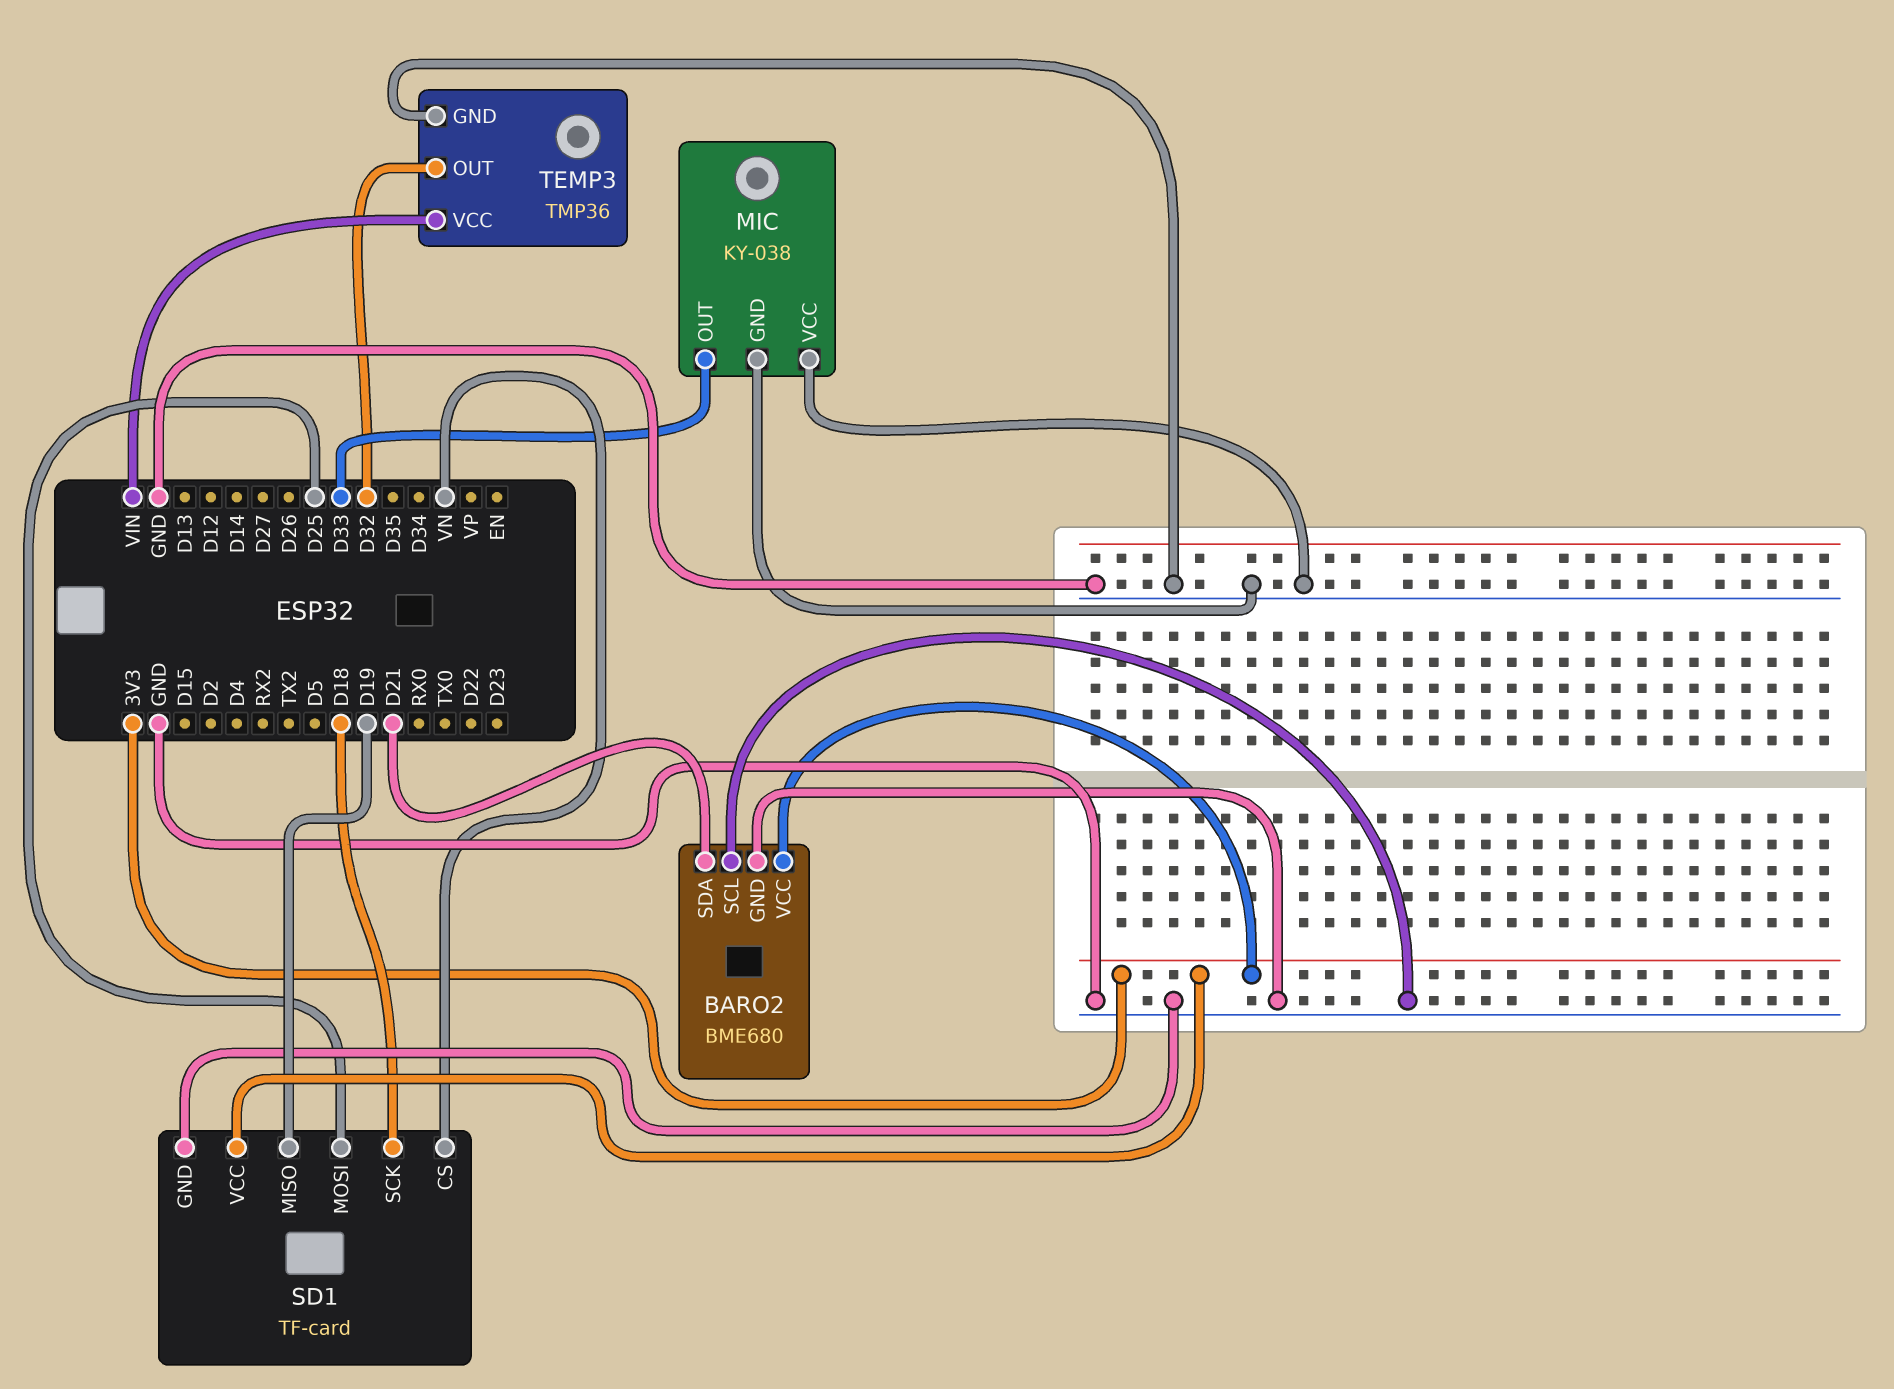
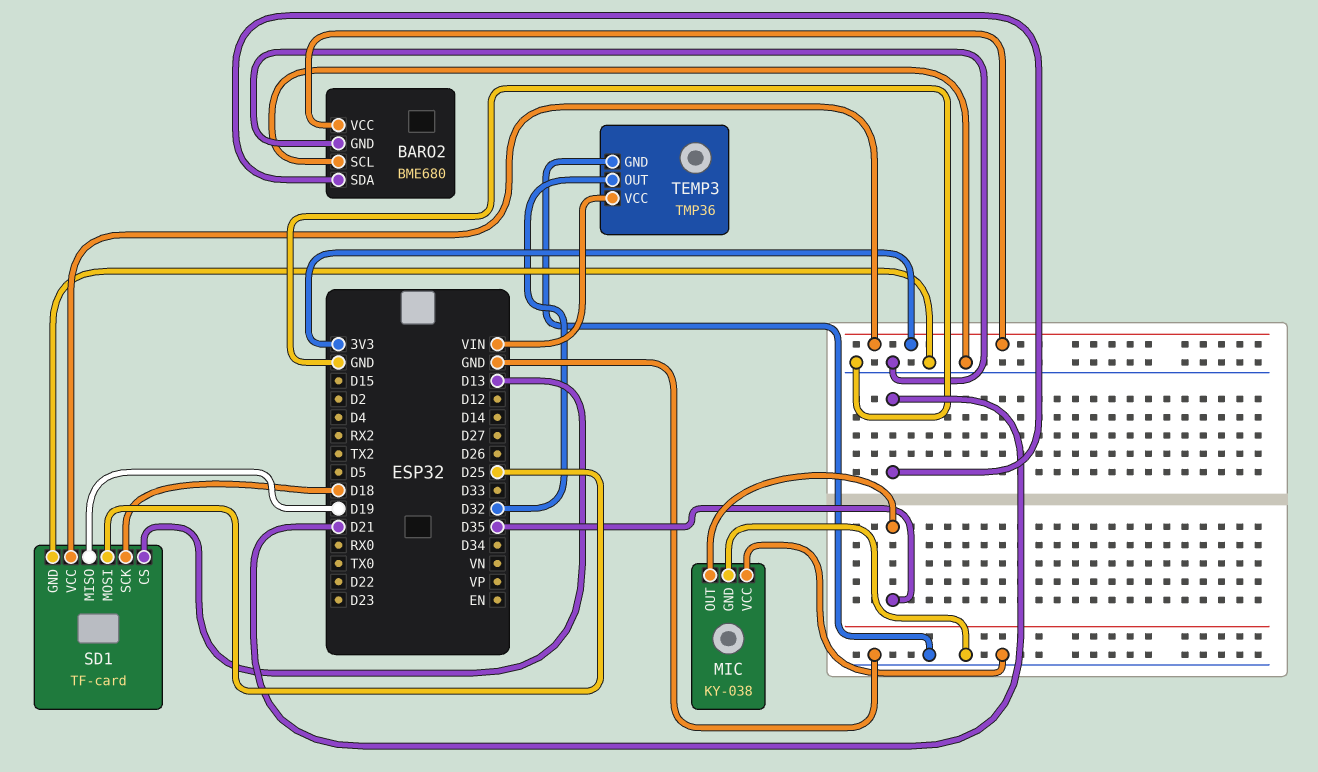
MIC pin OUT: D33 -> D35
SD1 pin CS: VN -> D13

